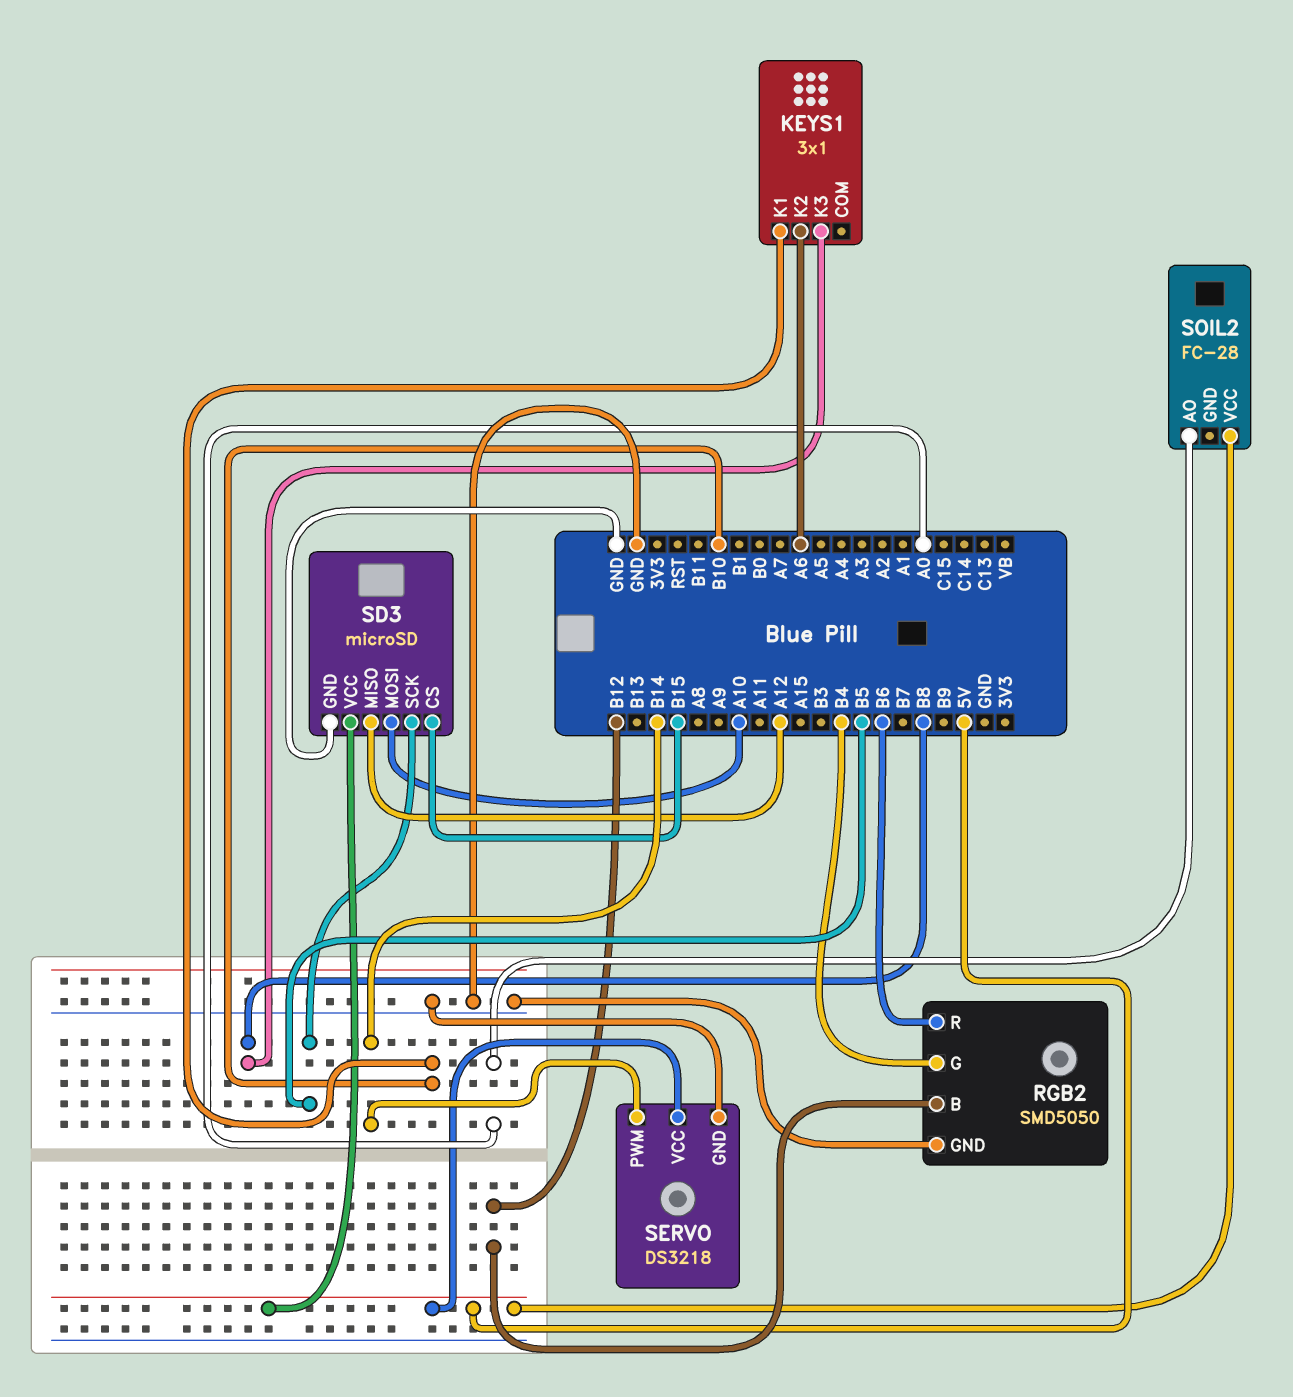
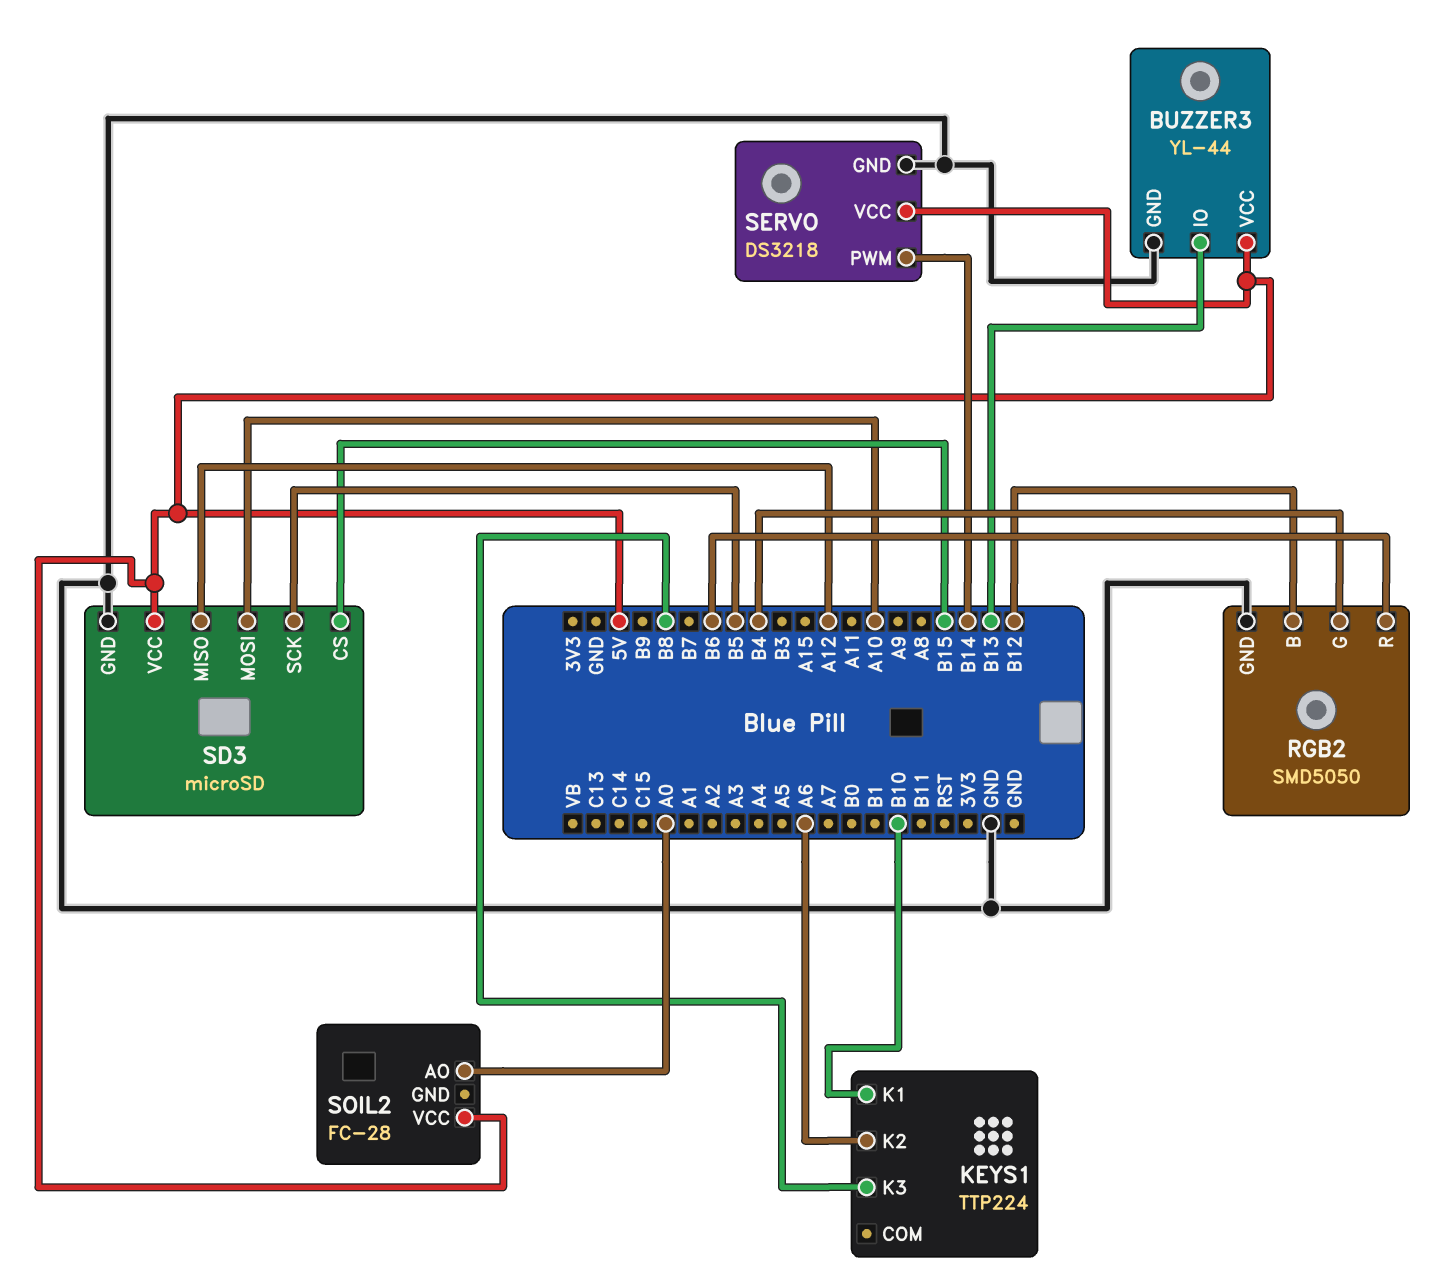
BUZZER3: none -> YL-44
BUZZER3 pin GND: none -> GND
BUZZER3 pin IO: none -> B13
BUZZER3 pin VCC: none -> 5V
KEYS1: 3x1 -> TTP224

